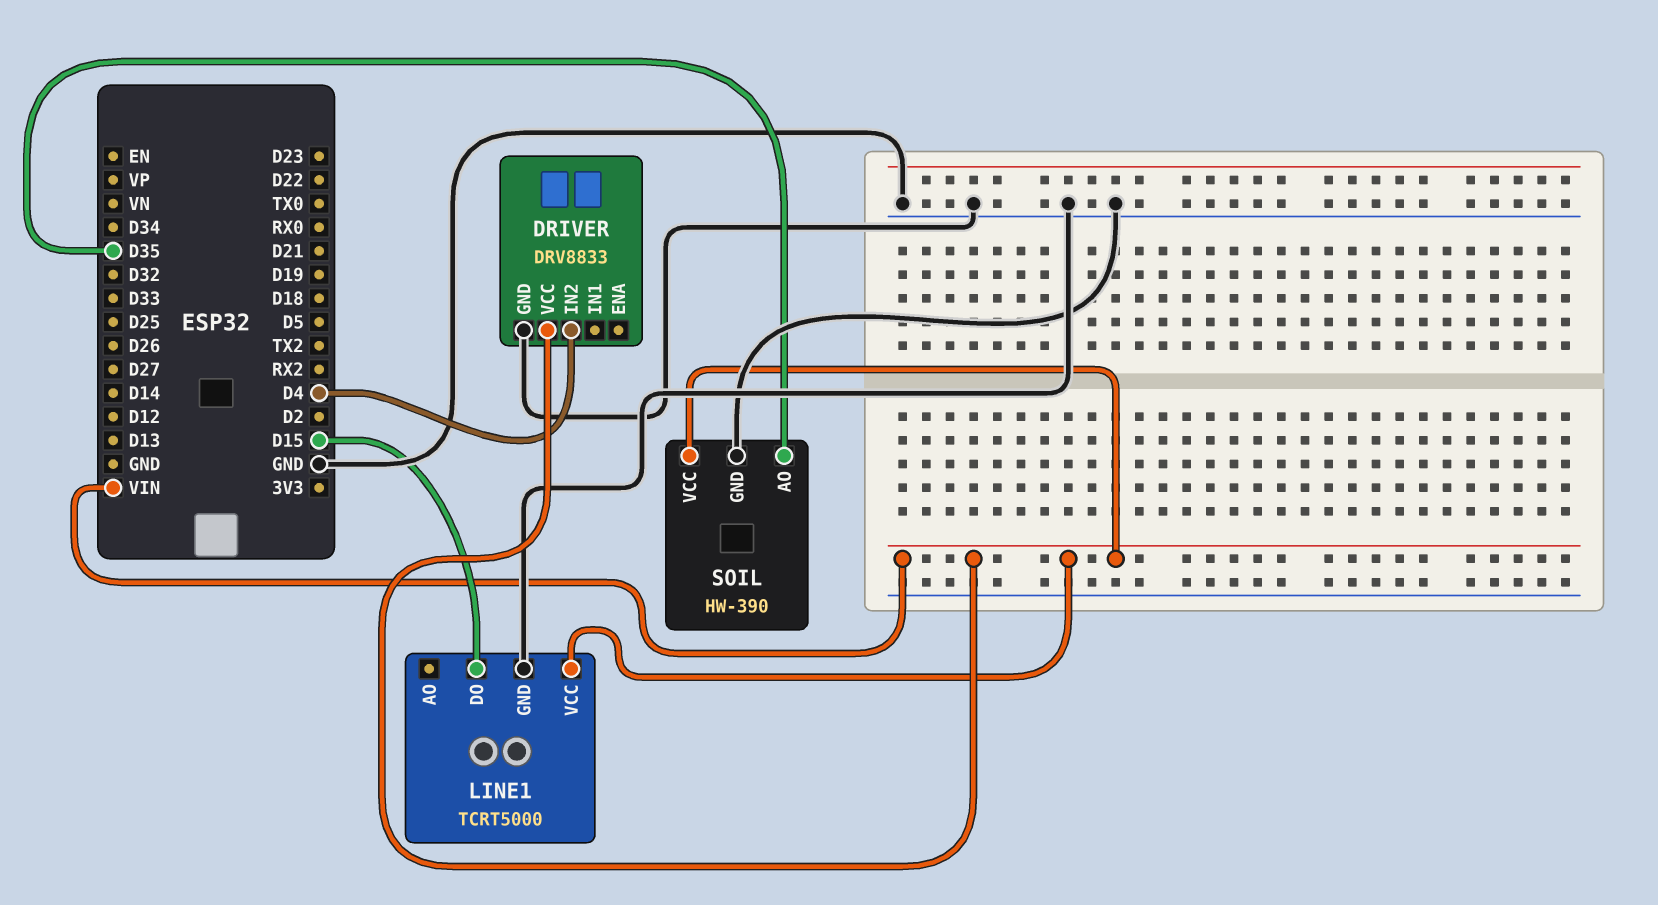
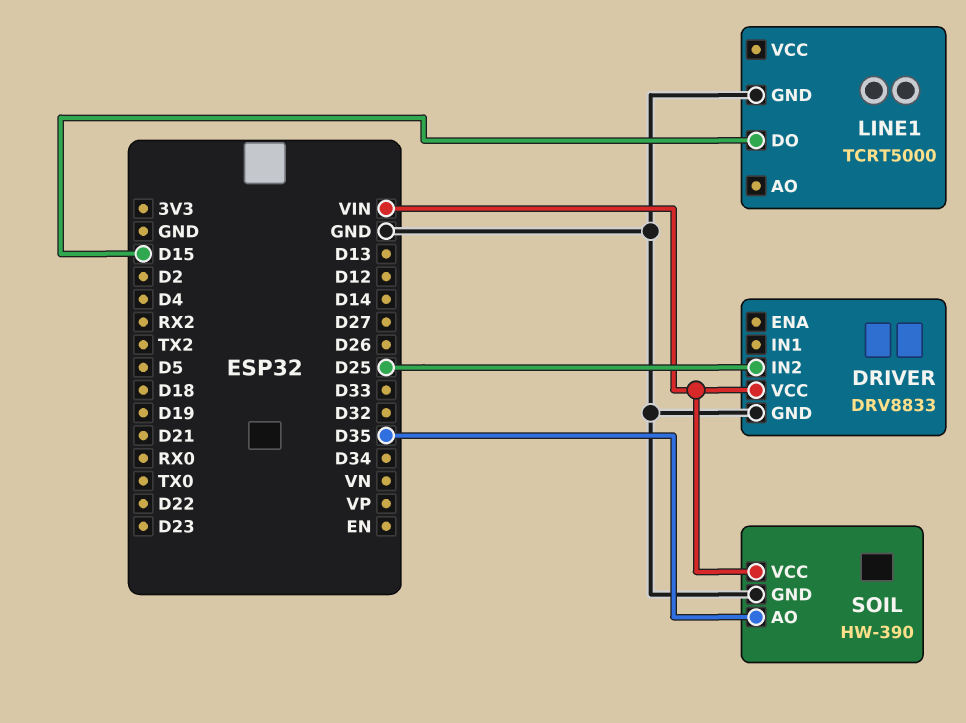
DRIVER pin IN2: D4 -> D25
LINE1 pin VCC: VIN -> none

